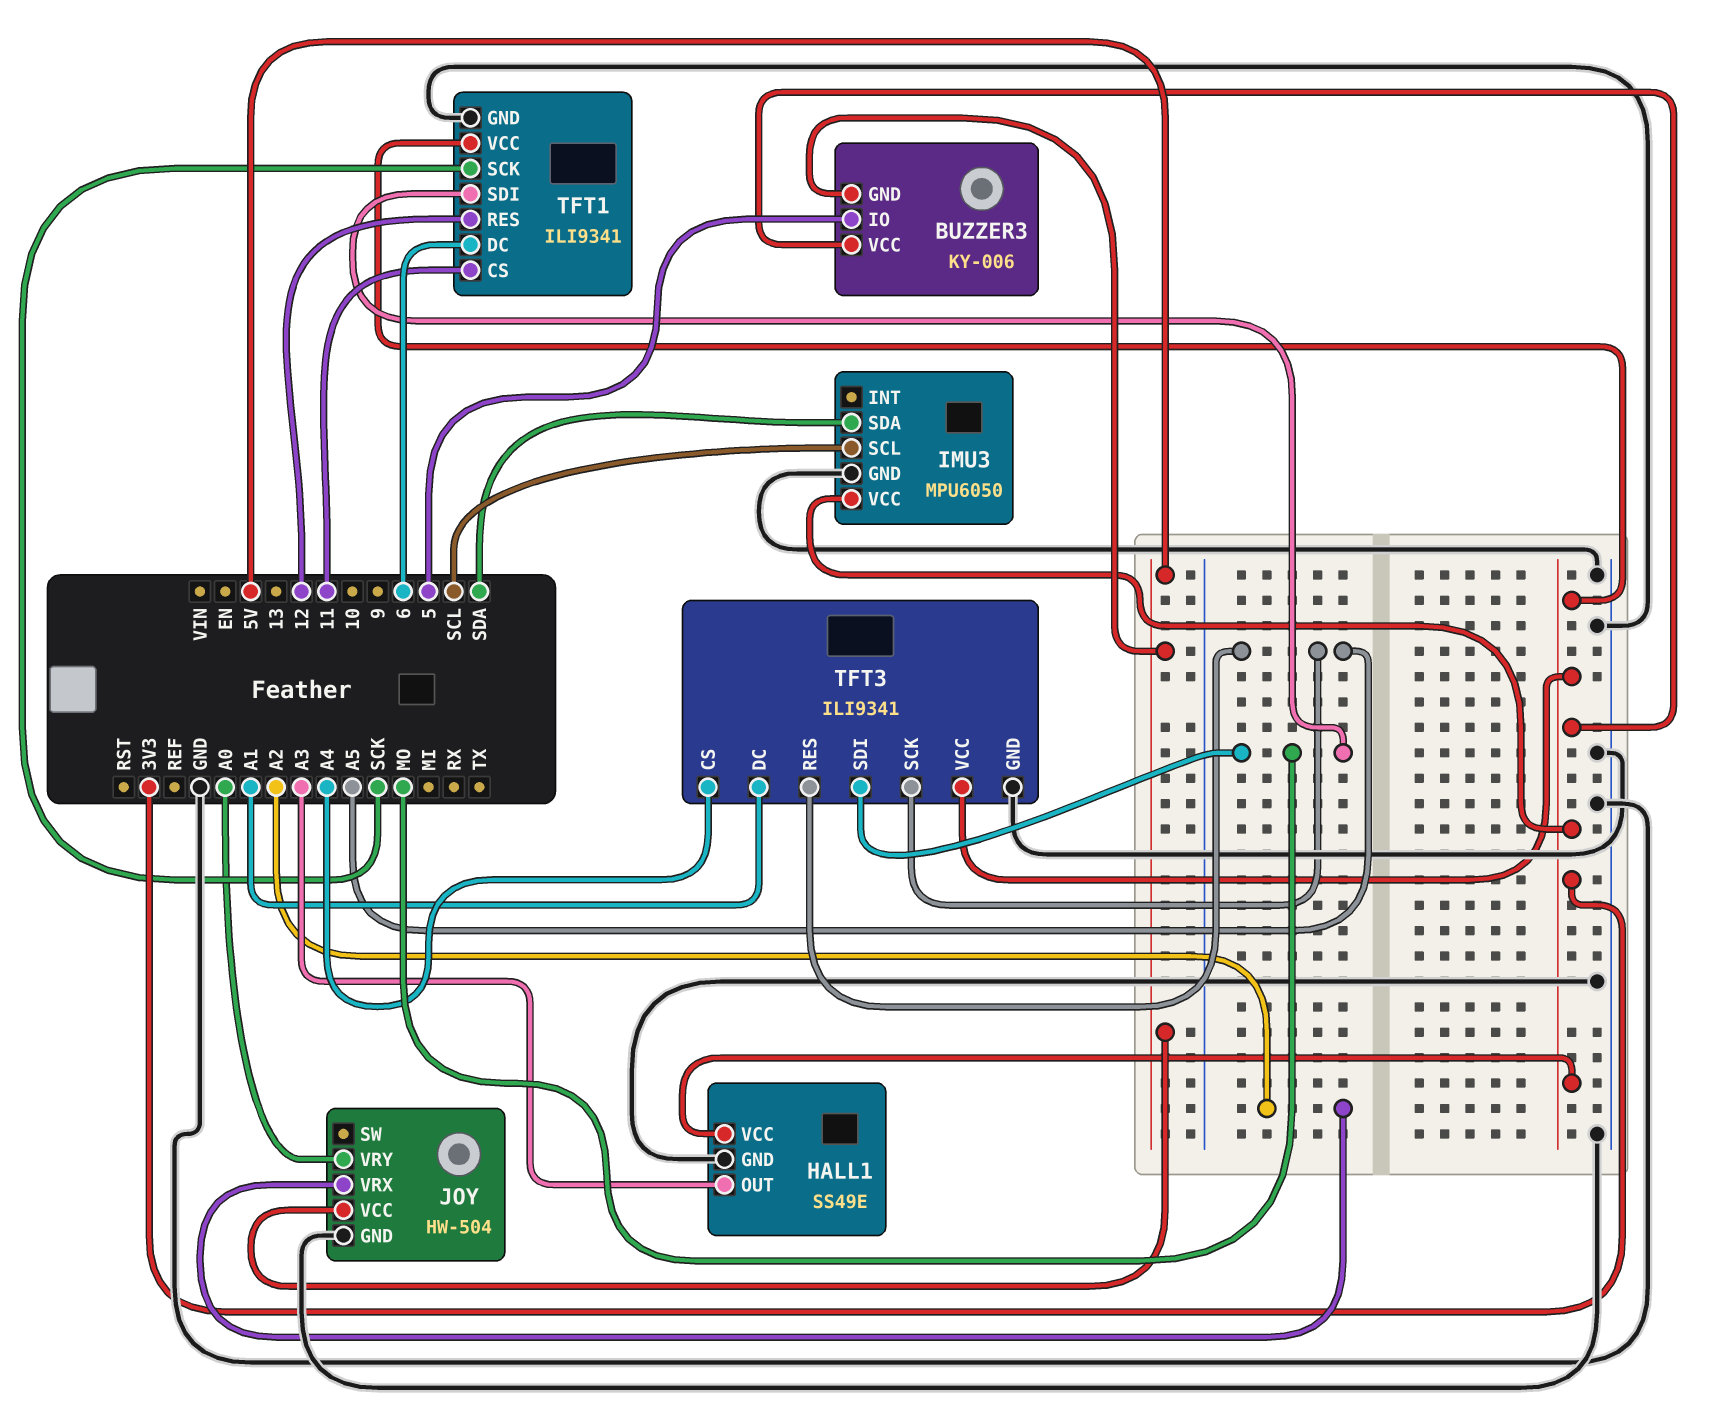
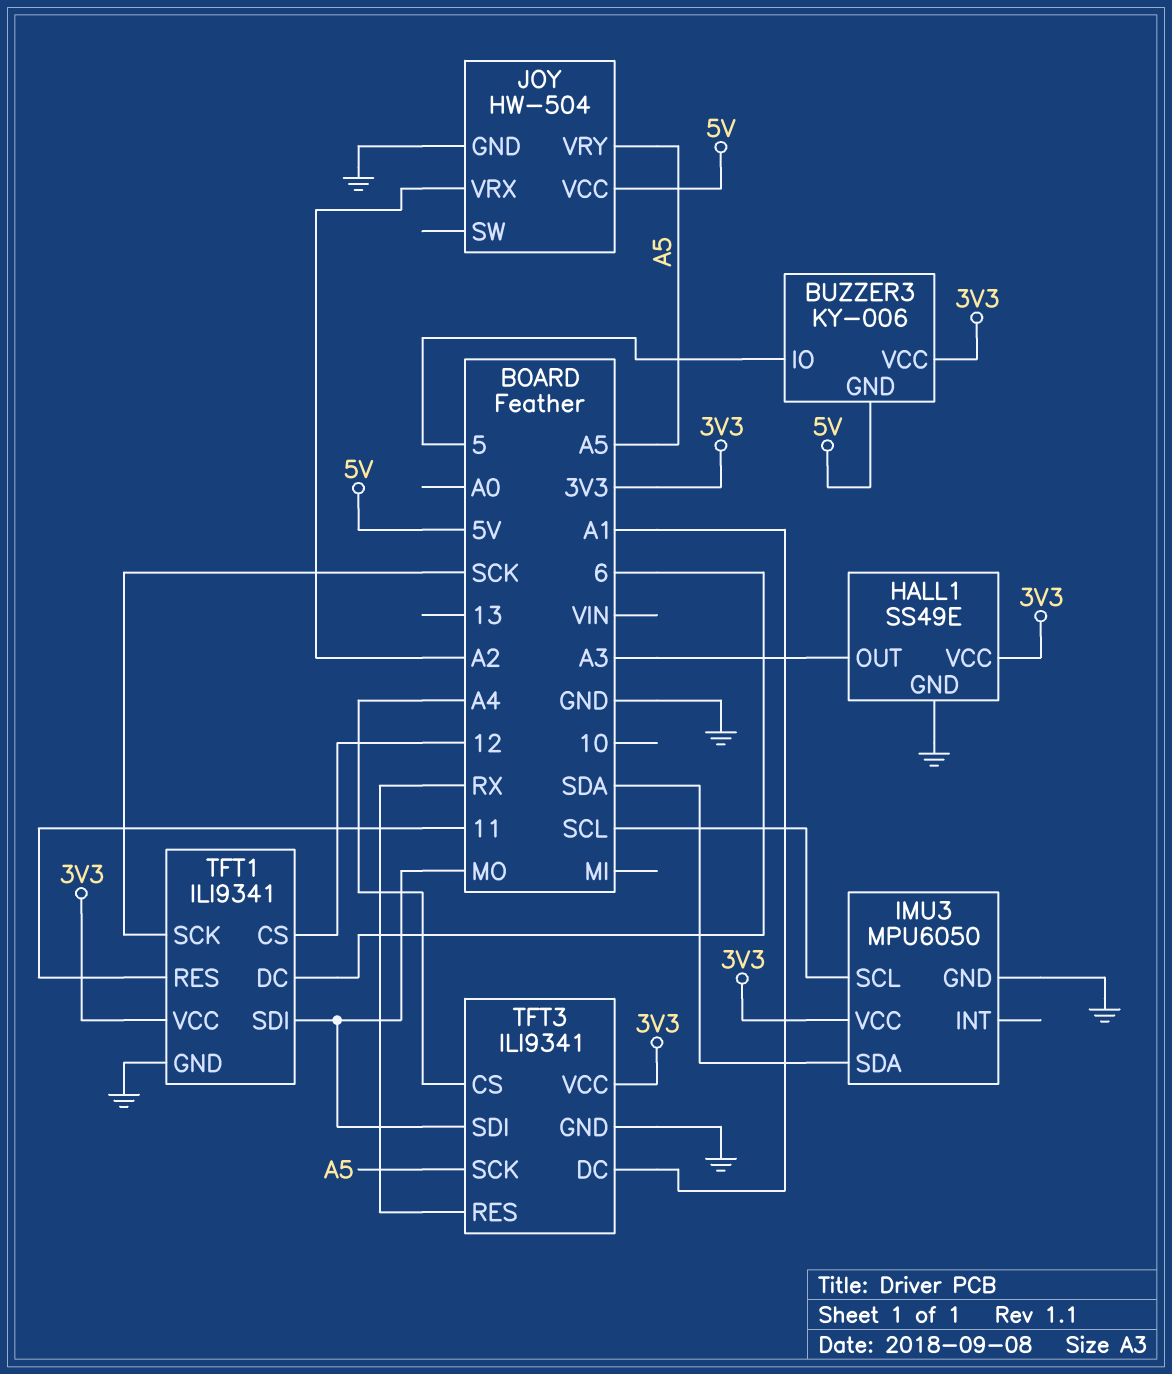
JOY pin VRY: A0 -> A5
TFT1 pin CS: 11 -> 12
TFT1 pin RES: 12 -> 11
TFT3 pin RES: A5 -> RX

